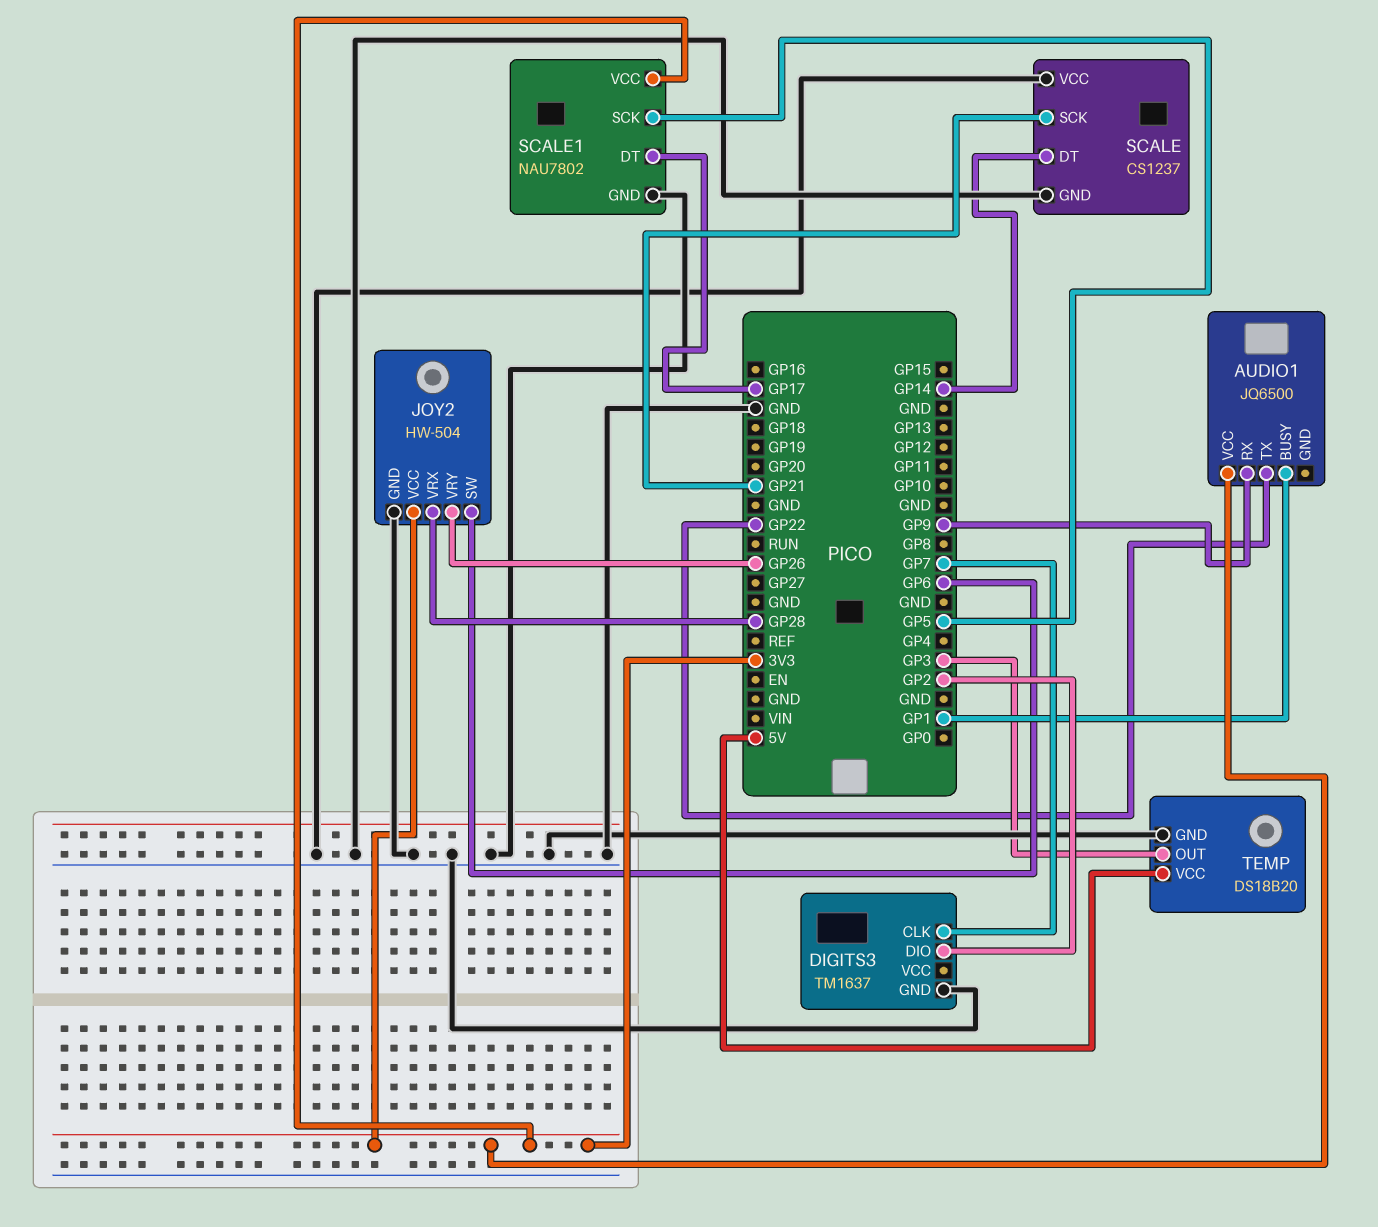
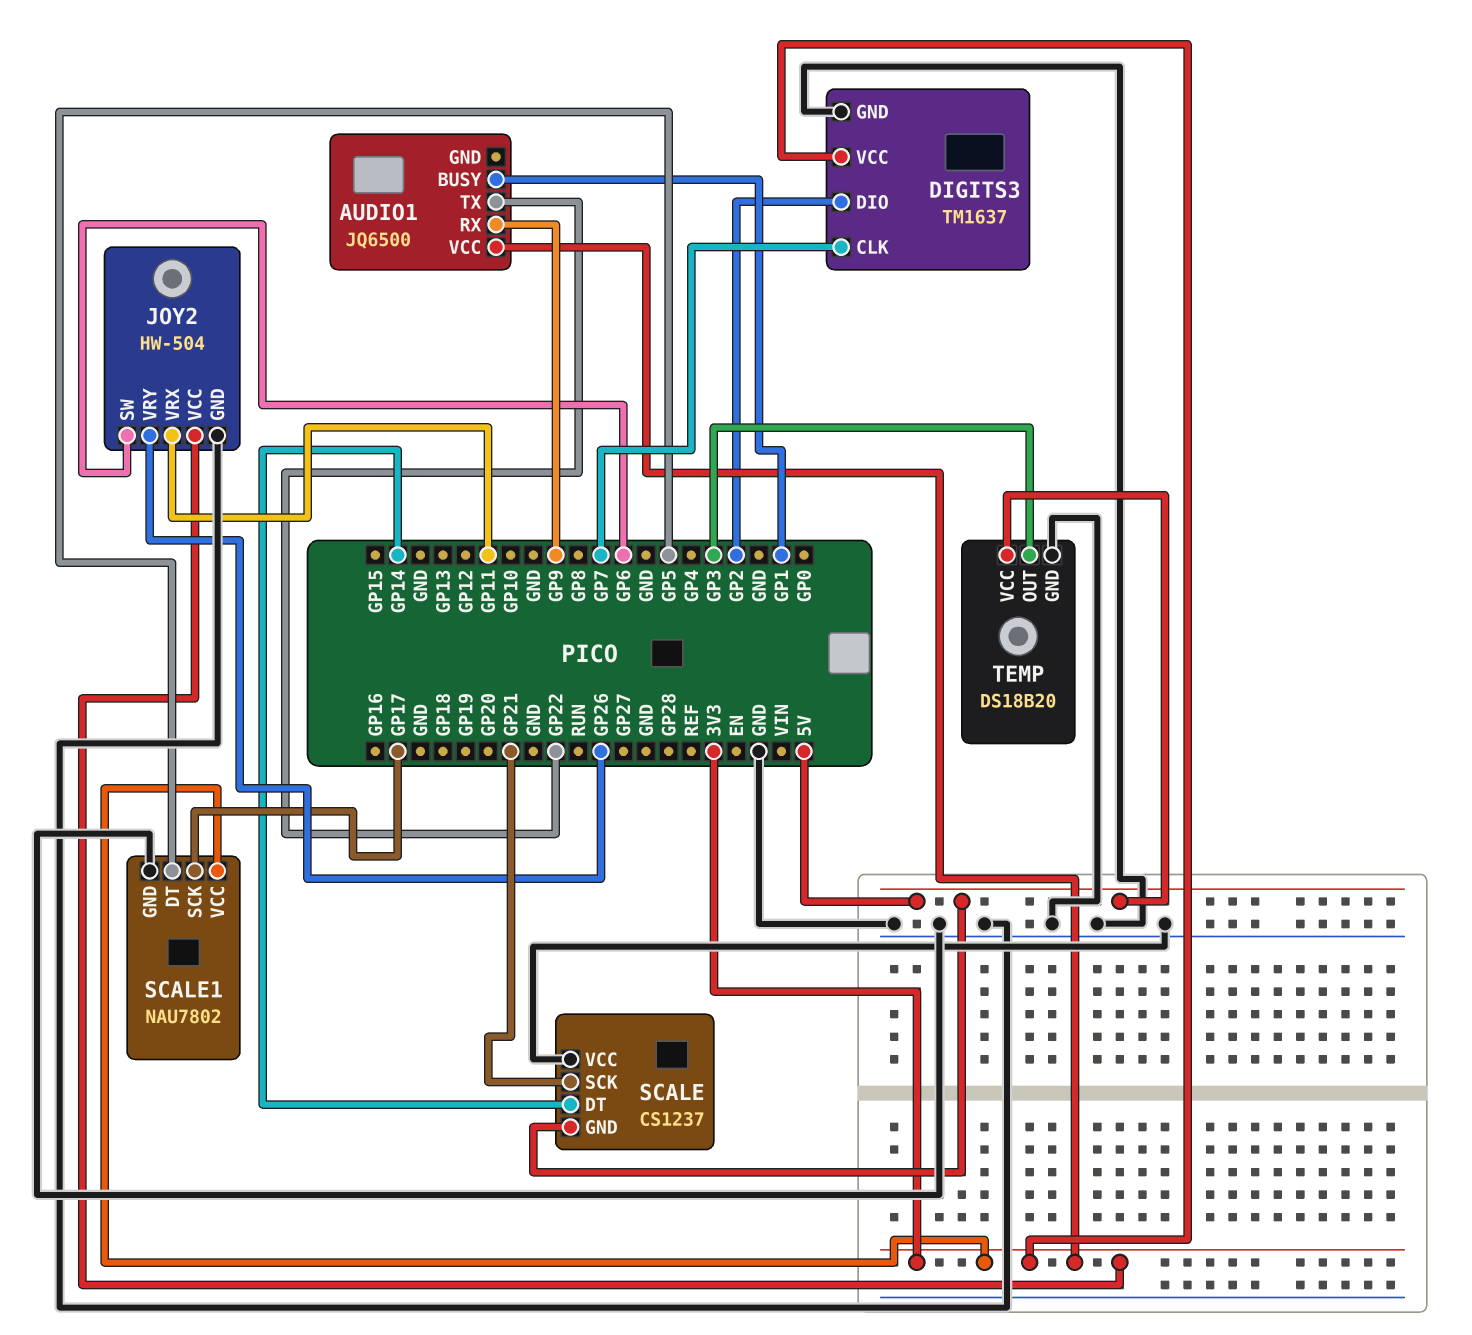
DIGITS3 pin VCC: none -> 3V3
JOY2 pin VRX: GP28 -> GP11
SCALE pin GND: GND -> 5V
SCALE1 pin DT: GP17 -> GP5
SCALE1 pin SCK: GP5 -> GP17

